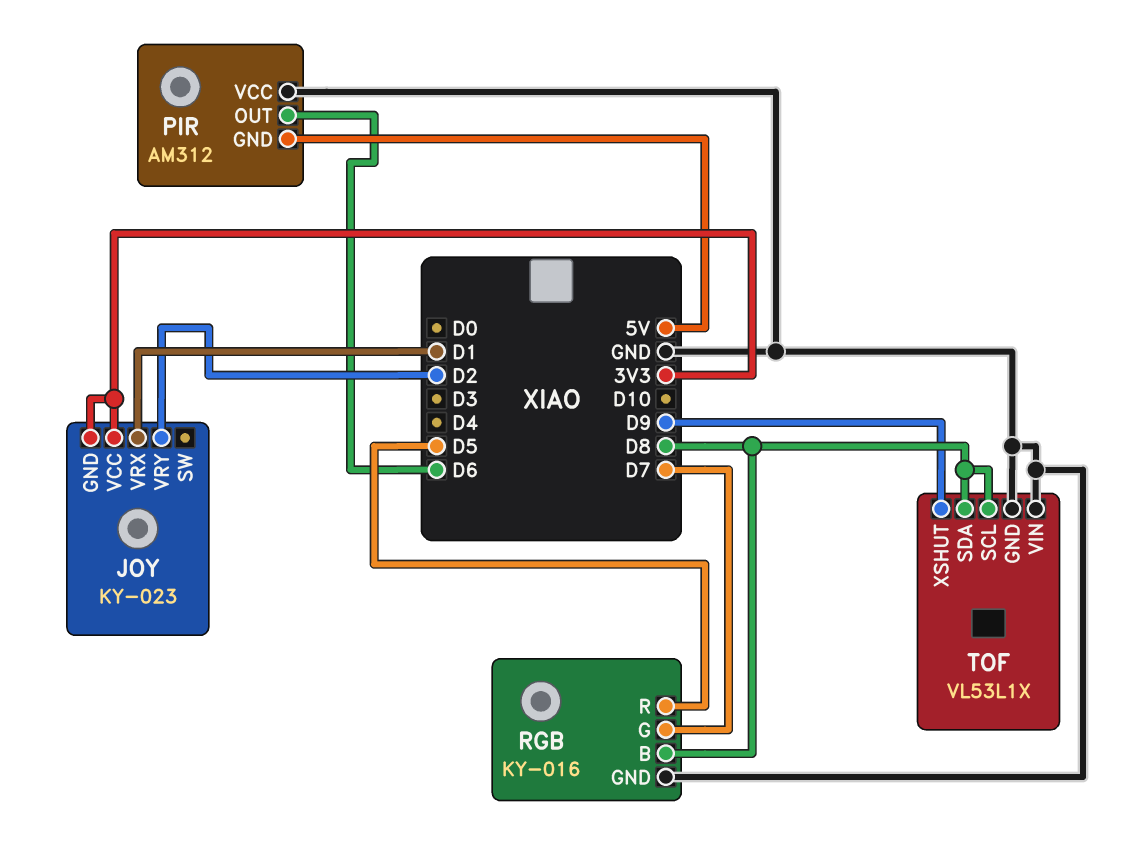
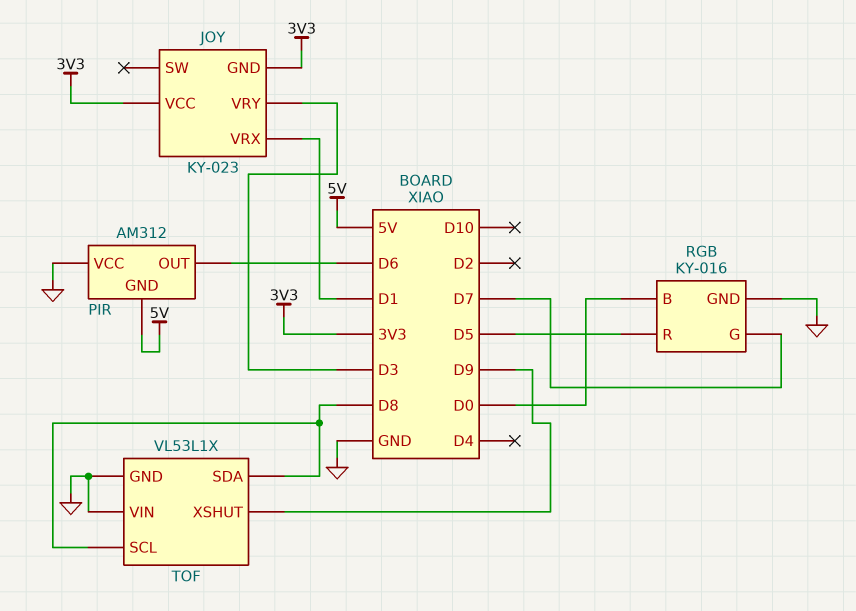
JOY pin VRY: D2 -> D3
RGB pin B: D8 -> D0

